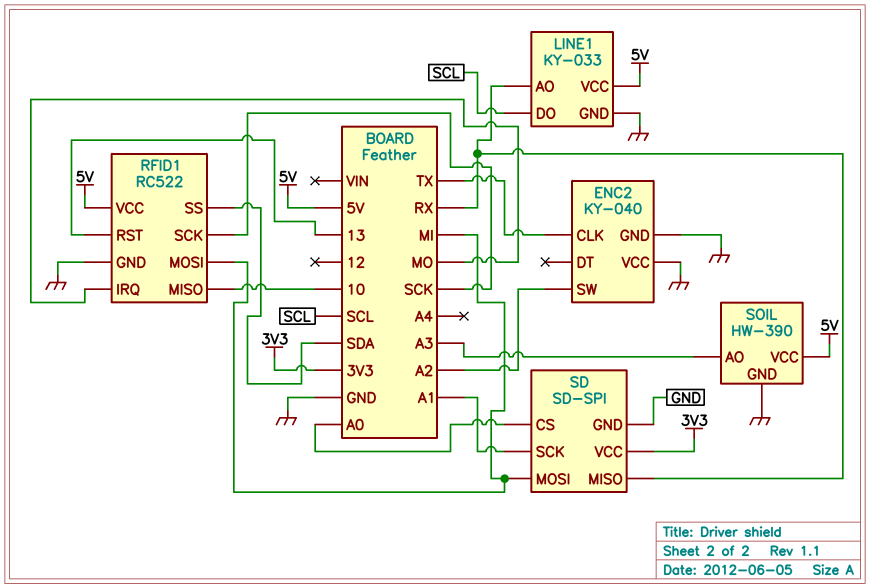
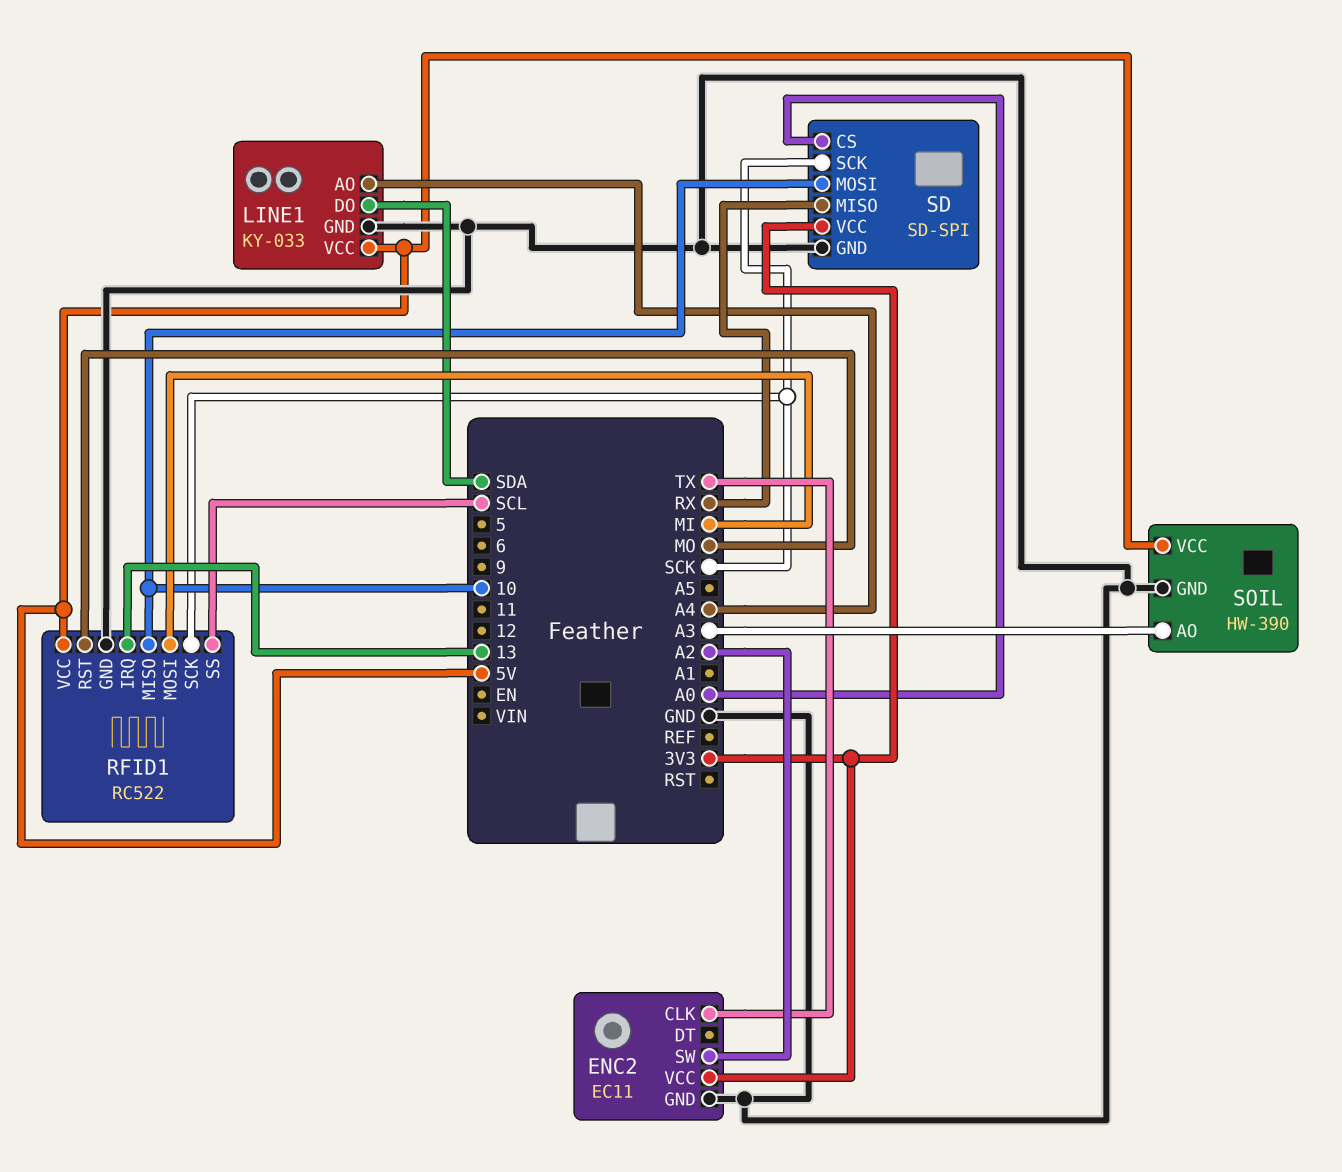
ENC2: KY-040 -> EC11
ENC2 pin VCC: GND -> 3V3
LINE1 pin AO: RX -> A4
LINE1 pin DO: SCL -> SDA
RFID1 pin IRQ: MO -> 13
RFID1 pin RST: 13 -> MO
RFID1 pin SS: SDA -> SCL
SD pin MOSI: MI -> 10
SD pin SCK: A1 -> SCK

